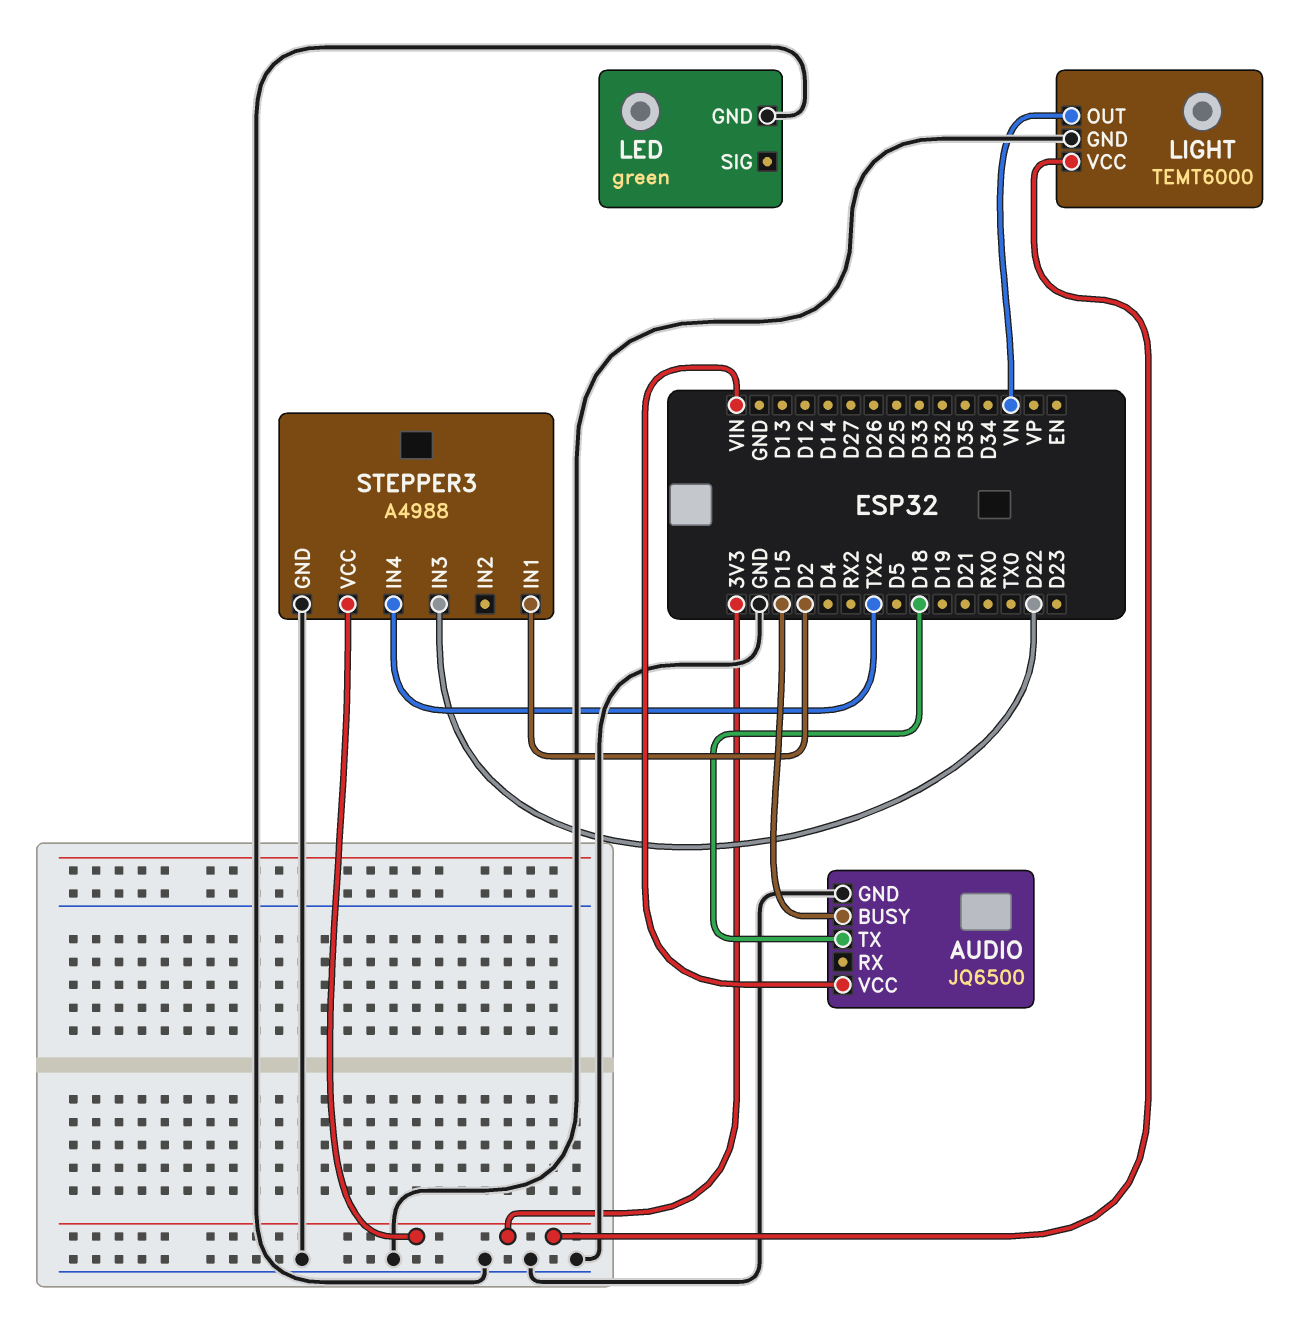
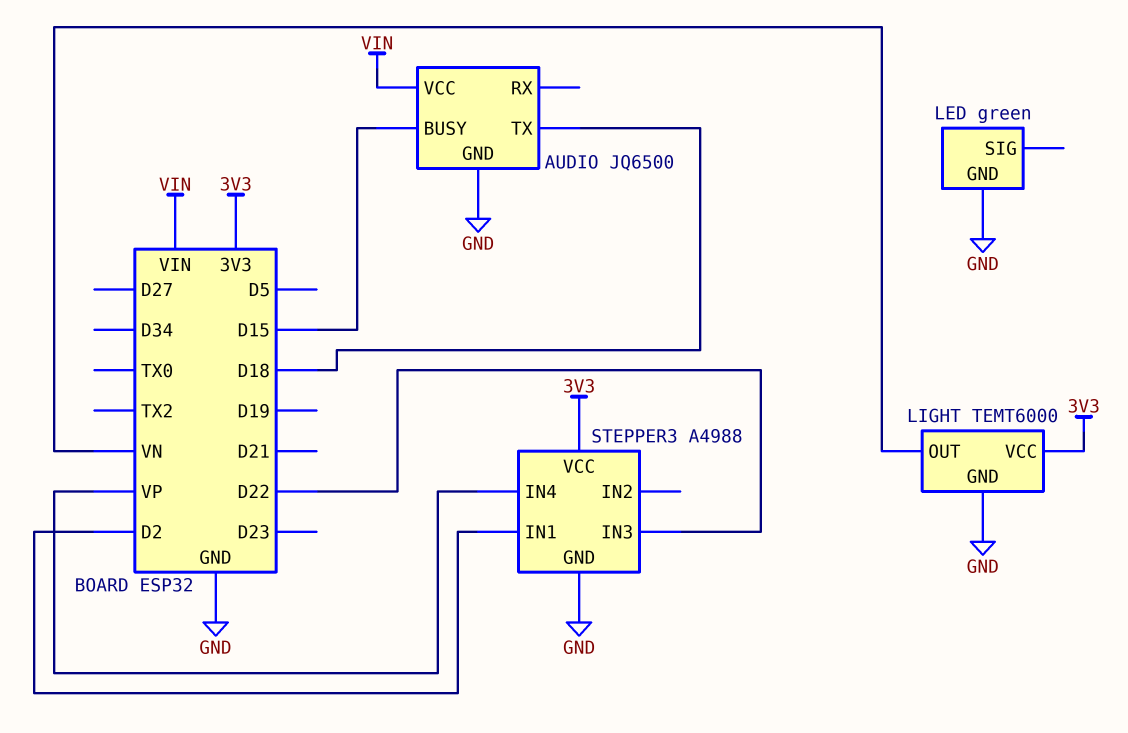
STEPPER3 pin IN4: TX2 -> VP

